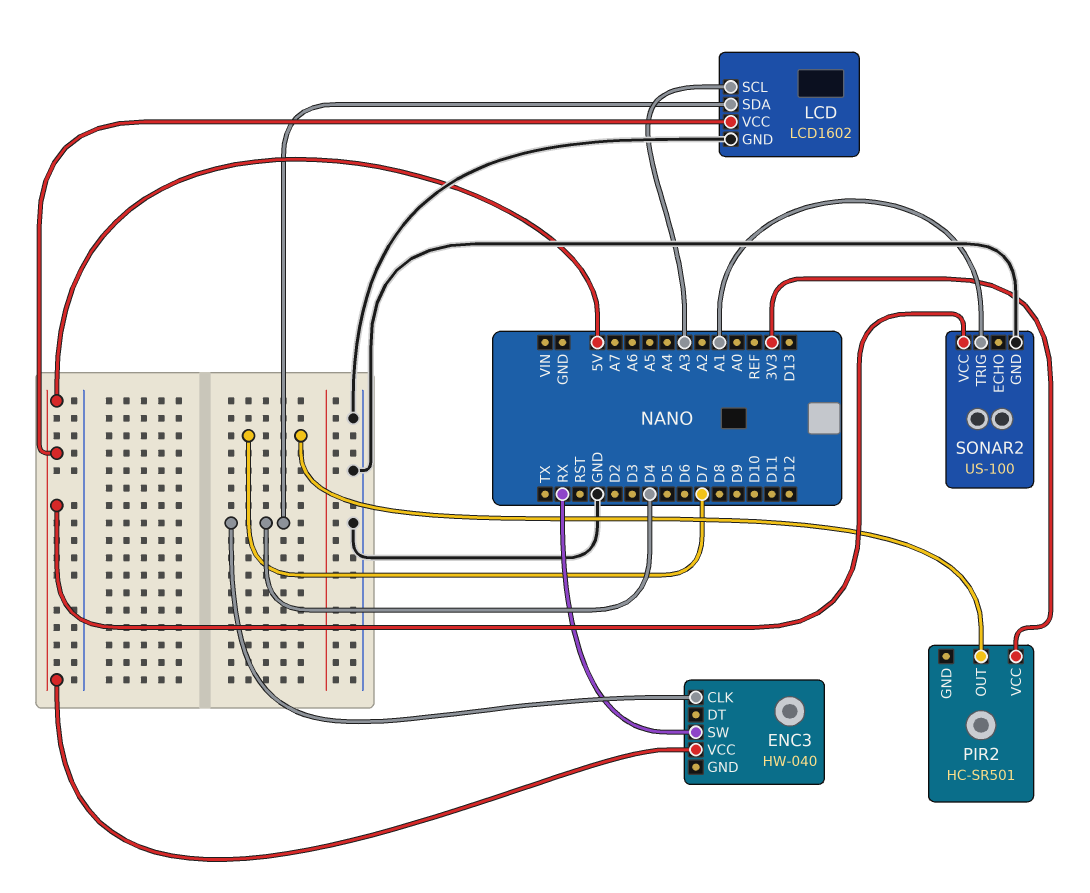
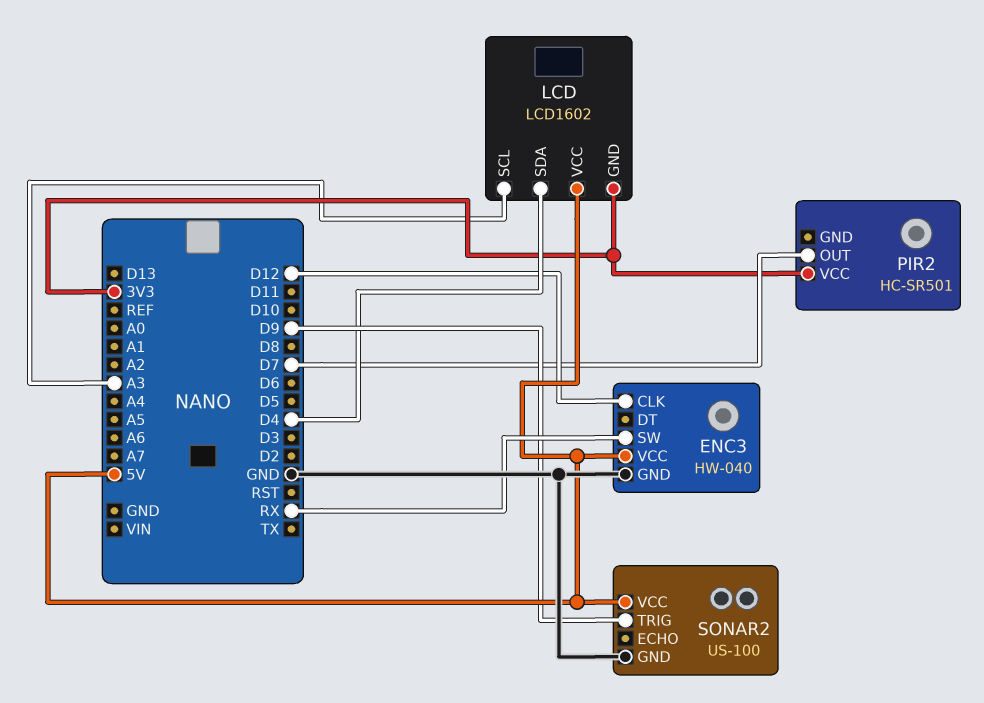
ENC3 pin CLK: D4 -> D12
ENC3 pin GND: none -> GND
LCD pin GND: GND -> 3V3
SONAR2 pin TRIG: A1 -> D9

